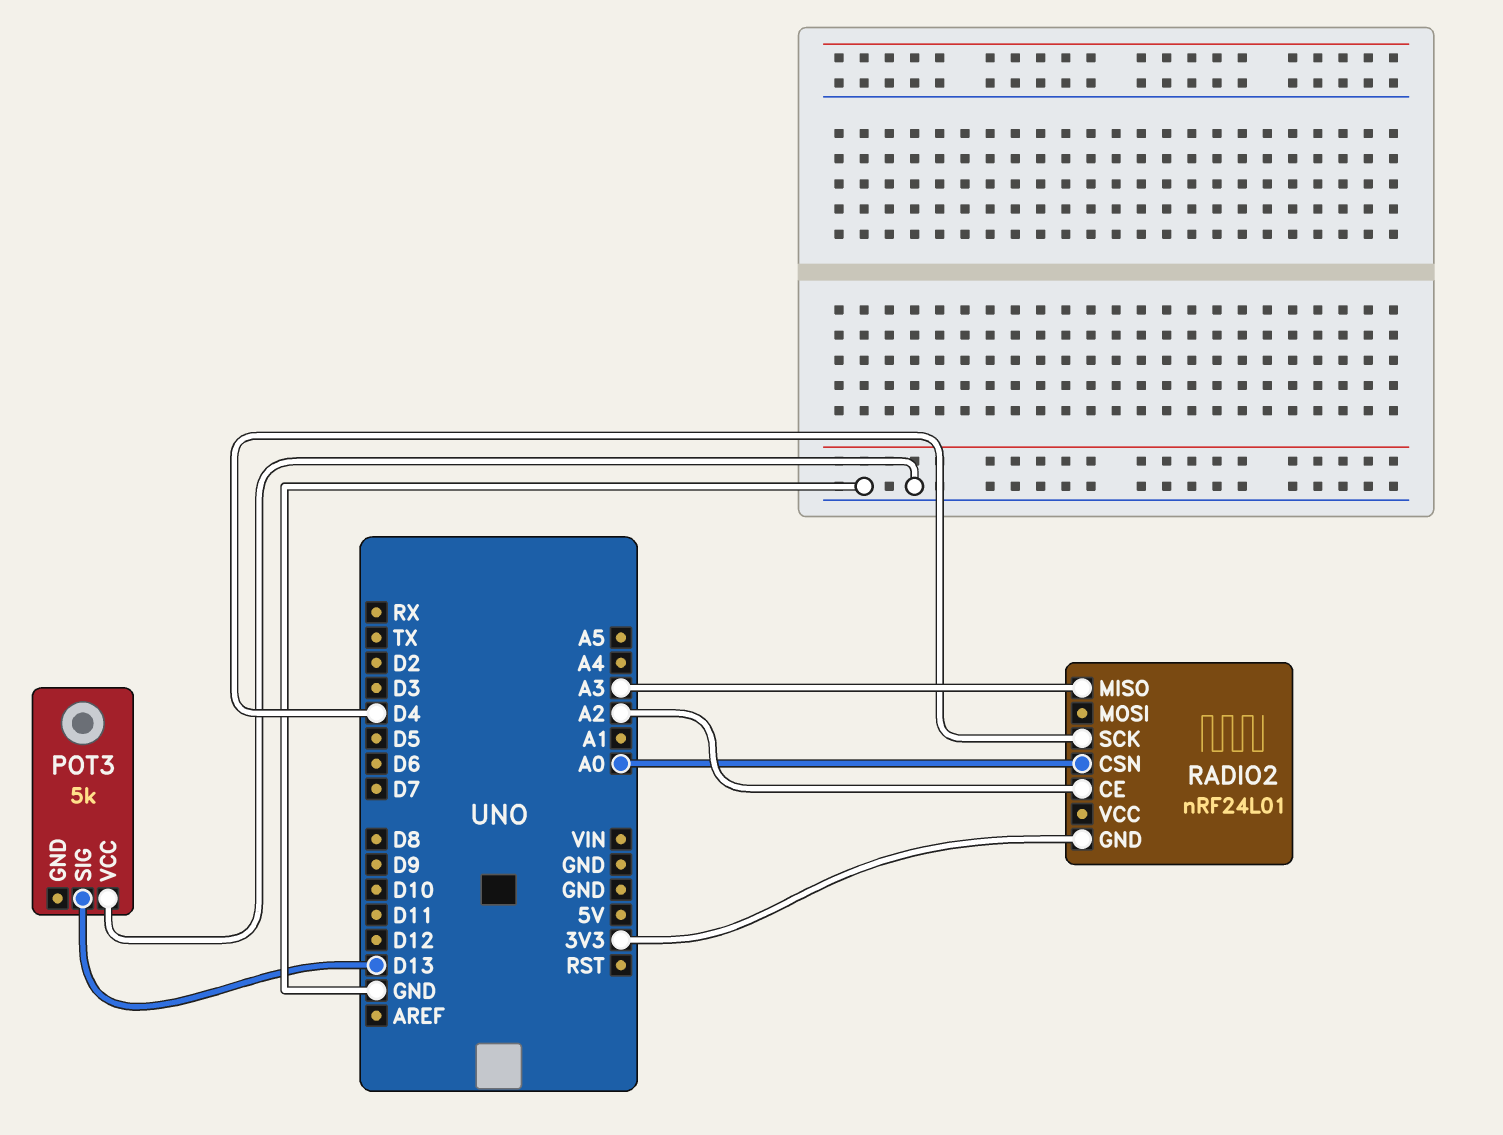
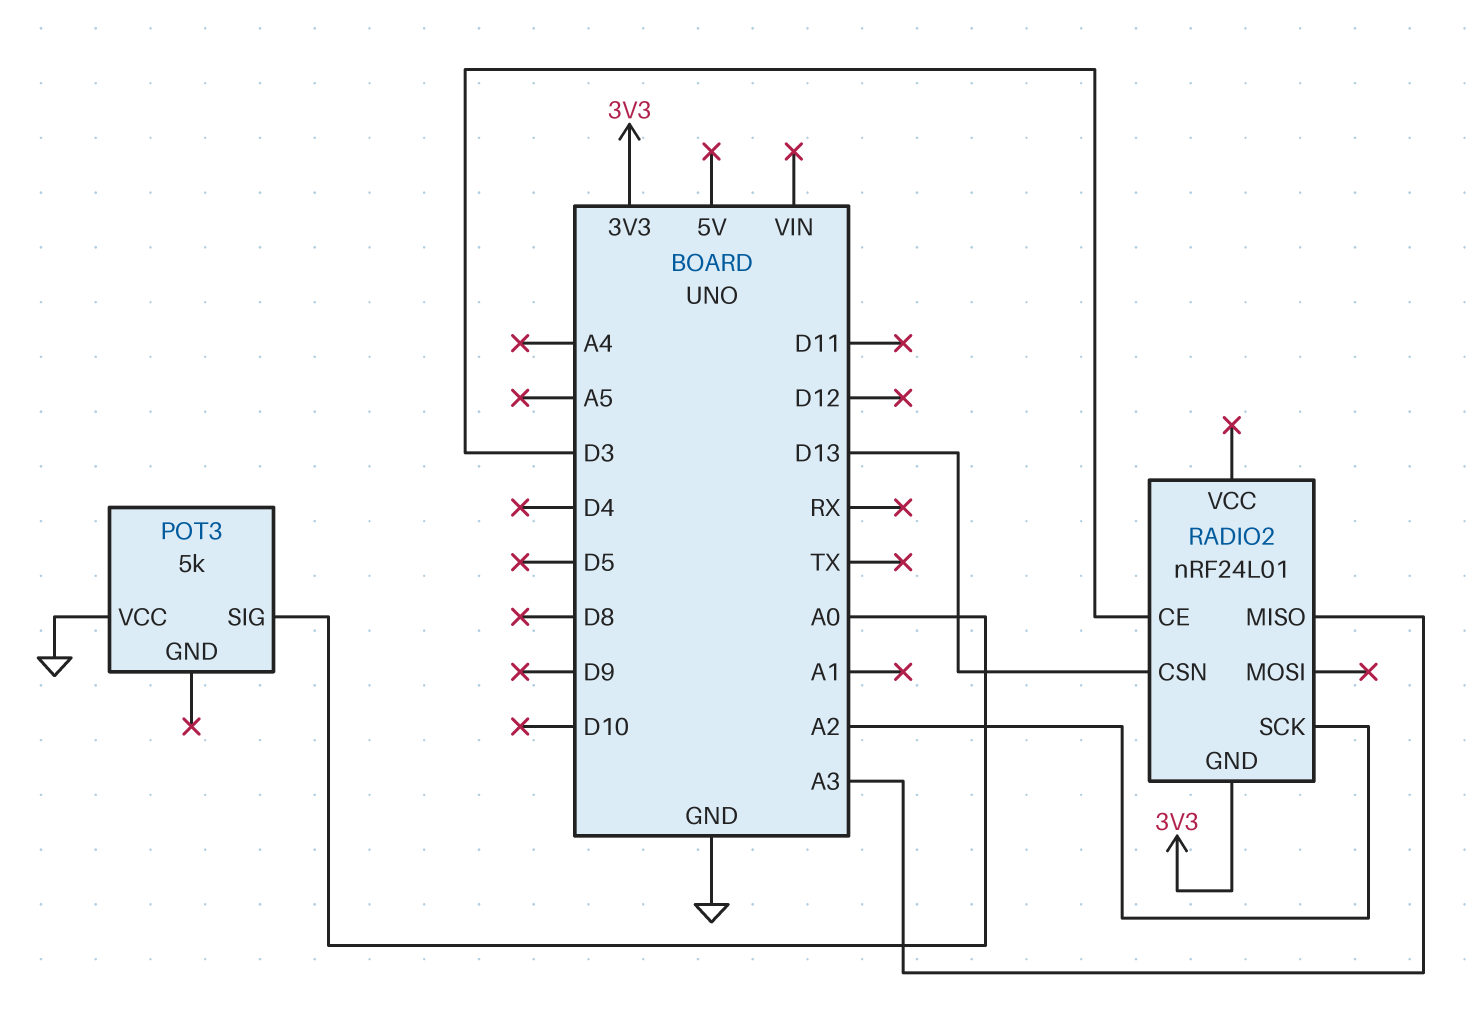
POT3 pin SIG: D13 -> A0
RADIO2 pin CE: A2 -> D3
RADIO2 pin CSN: A0 -> D13
RADIO2 pin SCK: D4 -> A2

